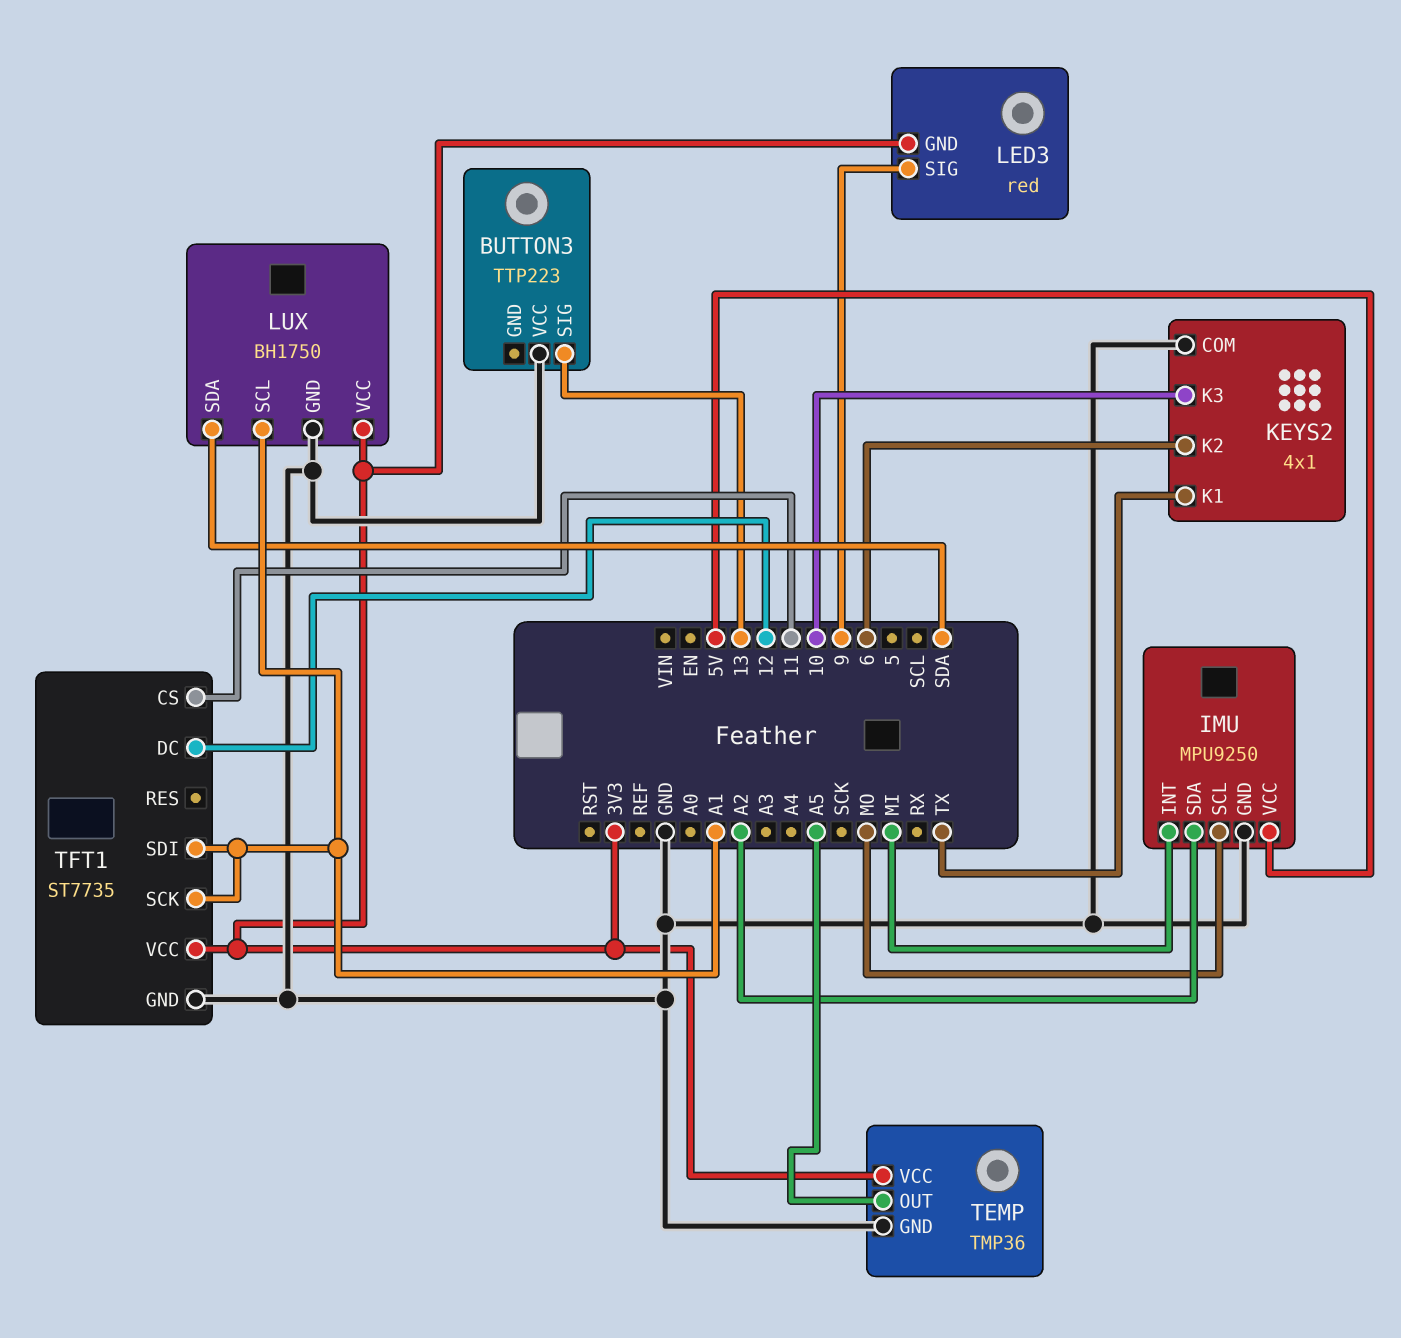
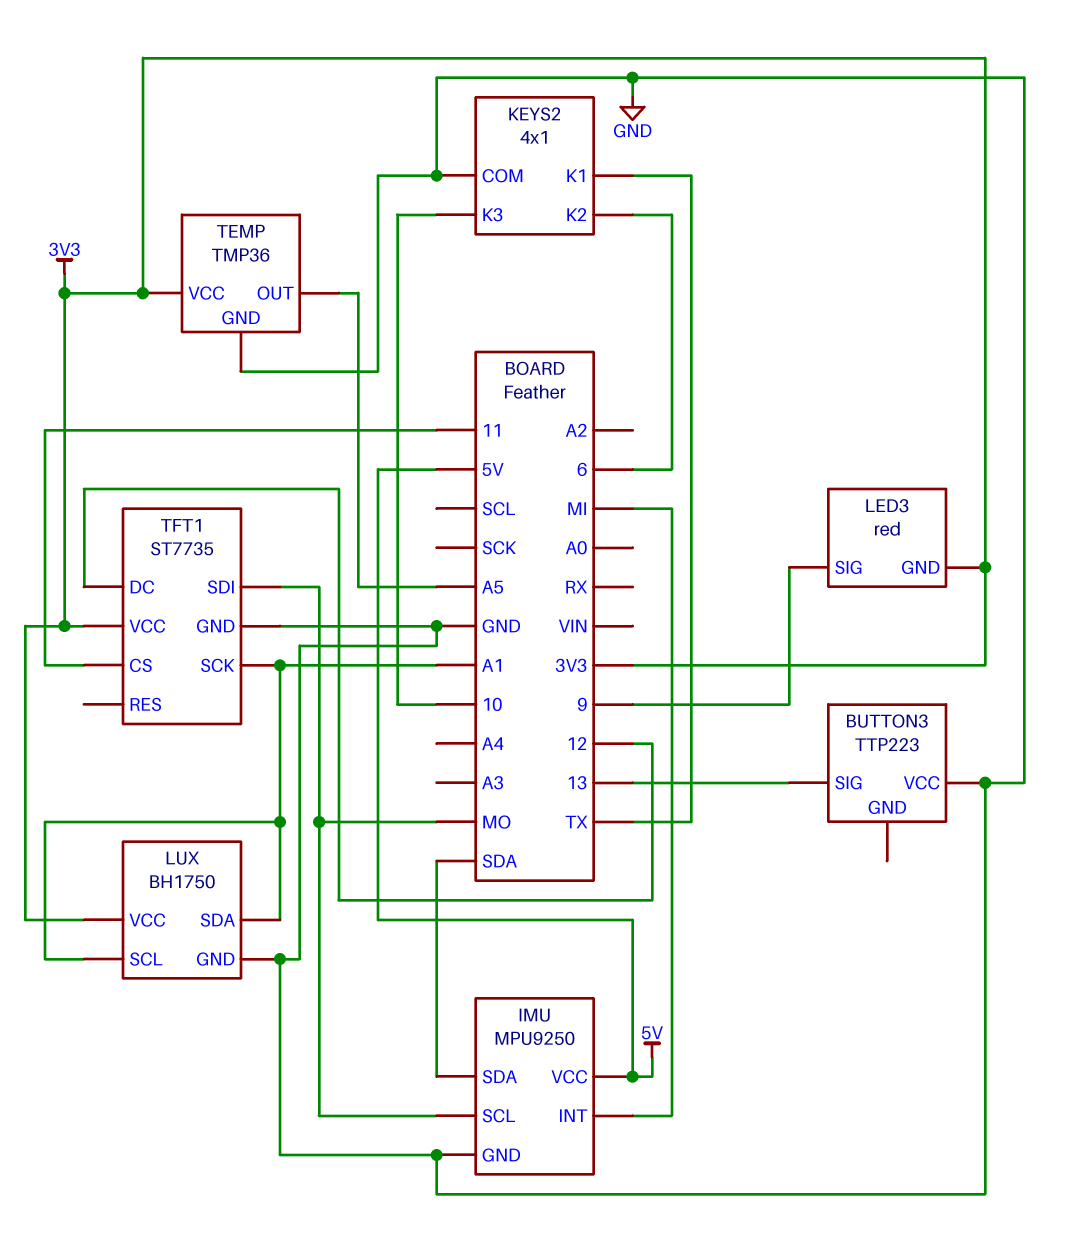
IMU pin SDA: A2 -> SDA
LUX pin SDA: SDA -> A1
TFT1 pin SDI: A1 -> MO

